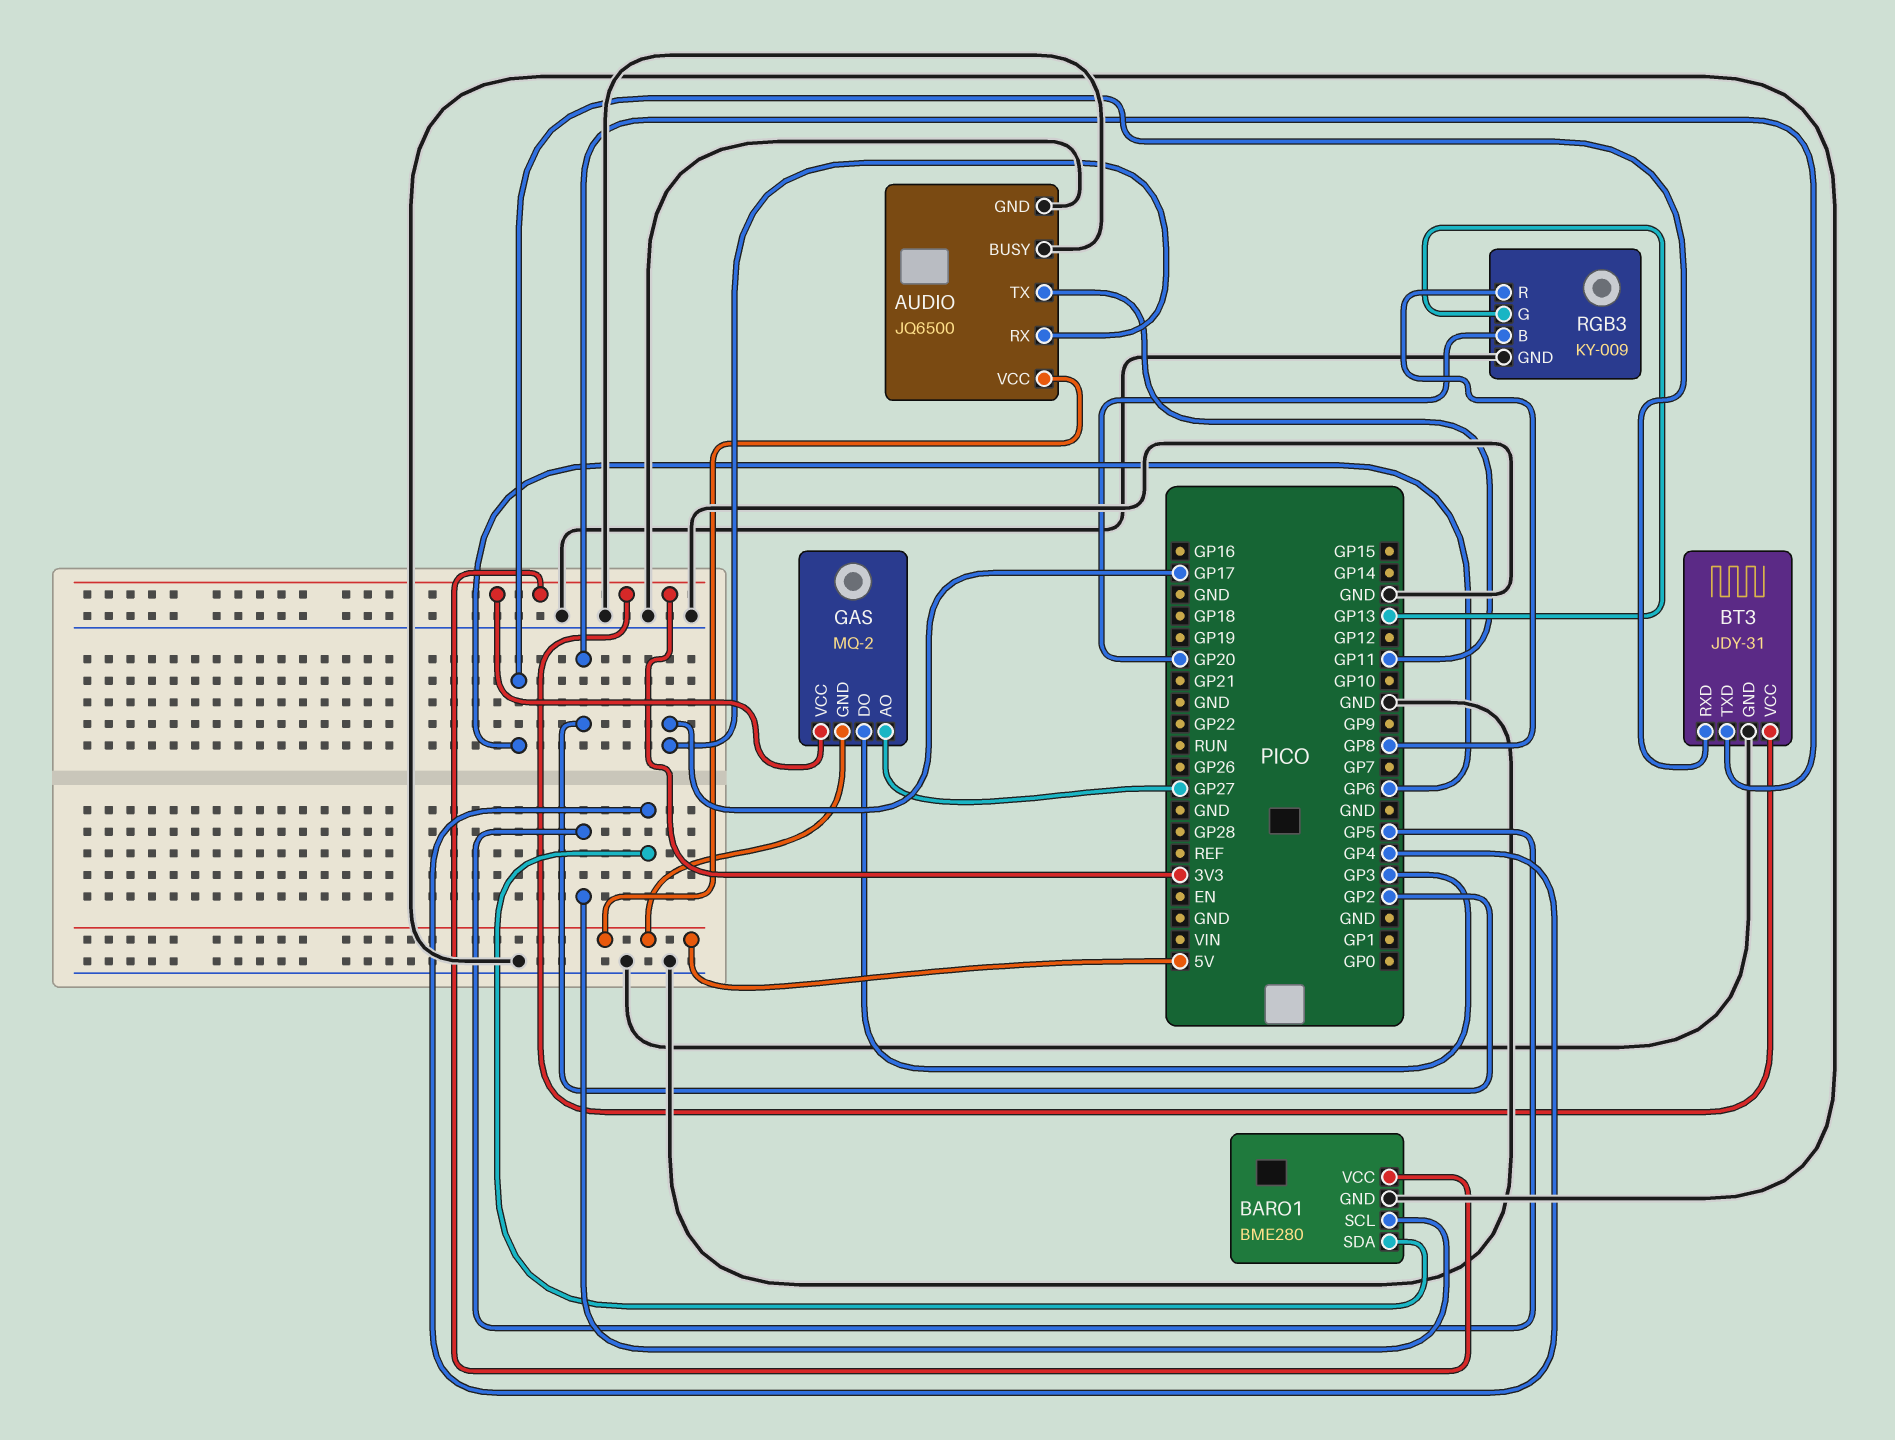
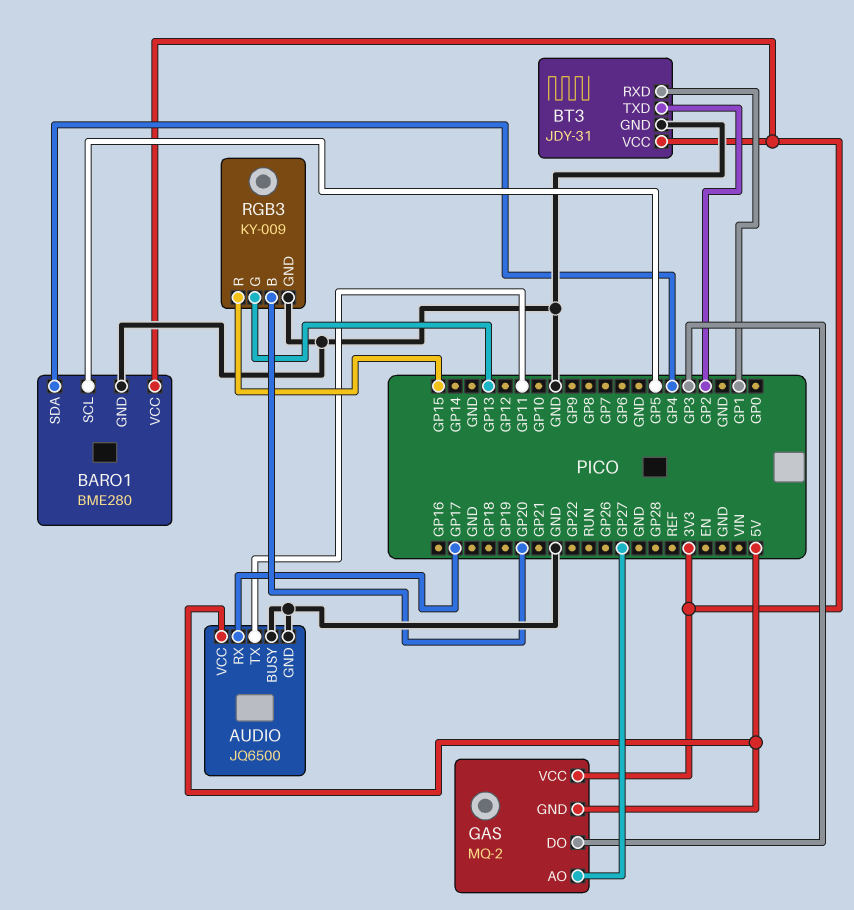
BT3 pin RXD: GP6 -> GP1
RGB3 pin R: GP8 -> GP15

